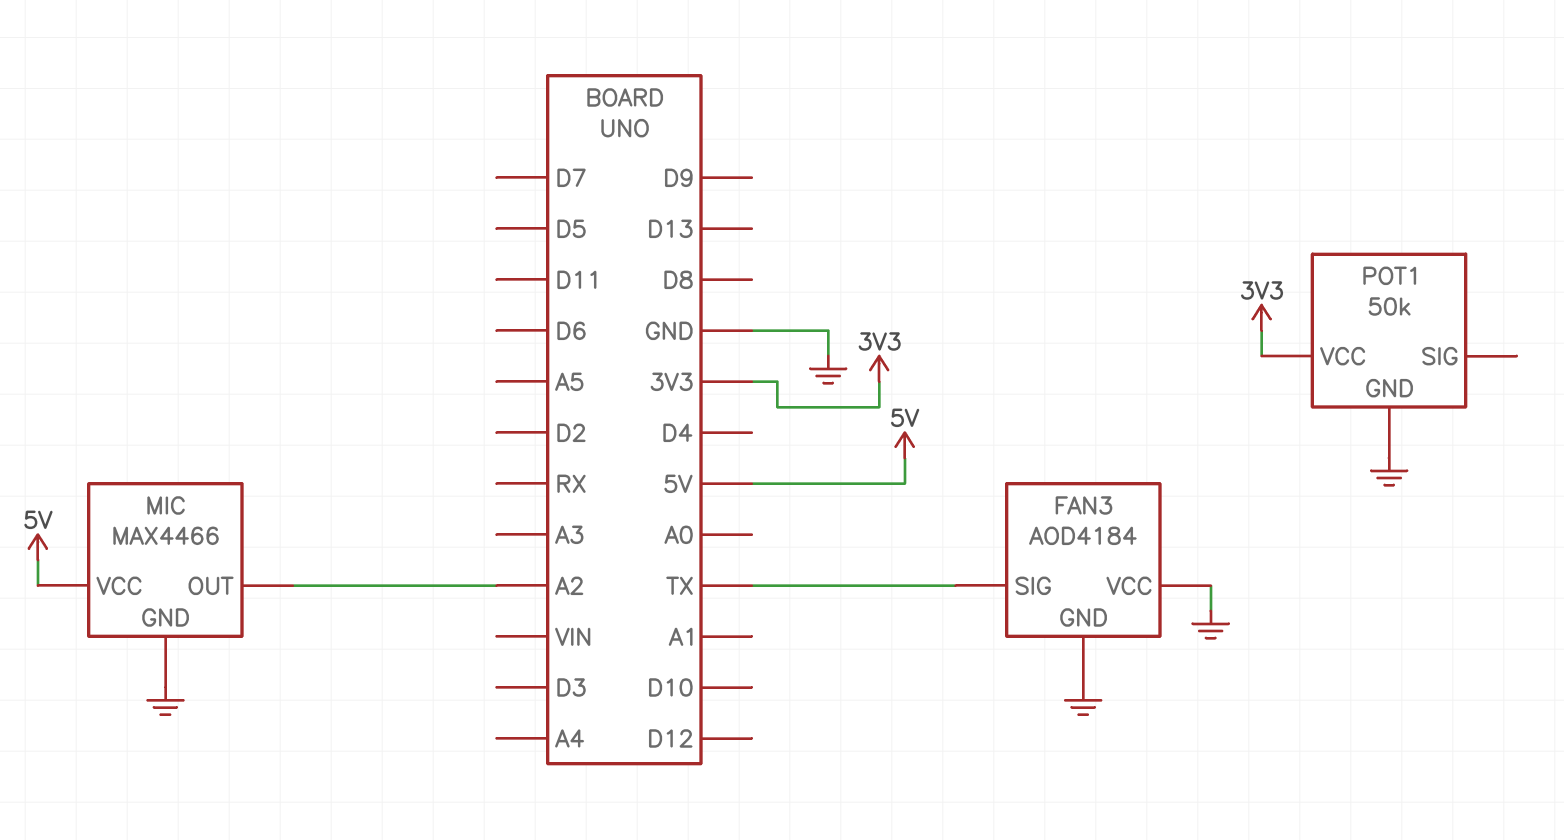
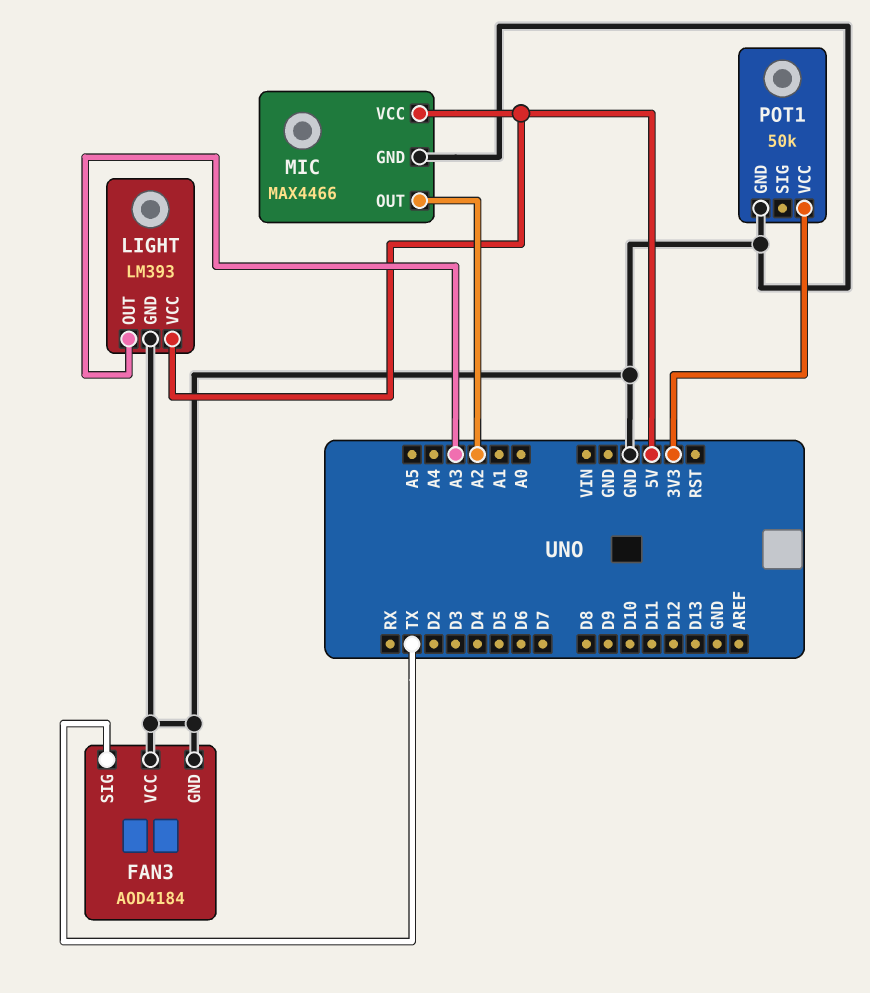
LIGHT: none -> LM393
LIGHT pin GND: none -> GND
LIGHT pin OUT: none -> A3
LIGHT pin VCC: none -> 5V

